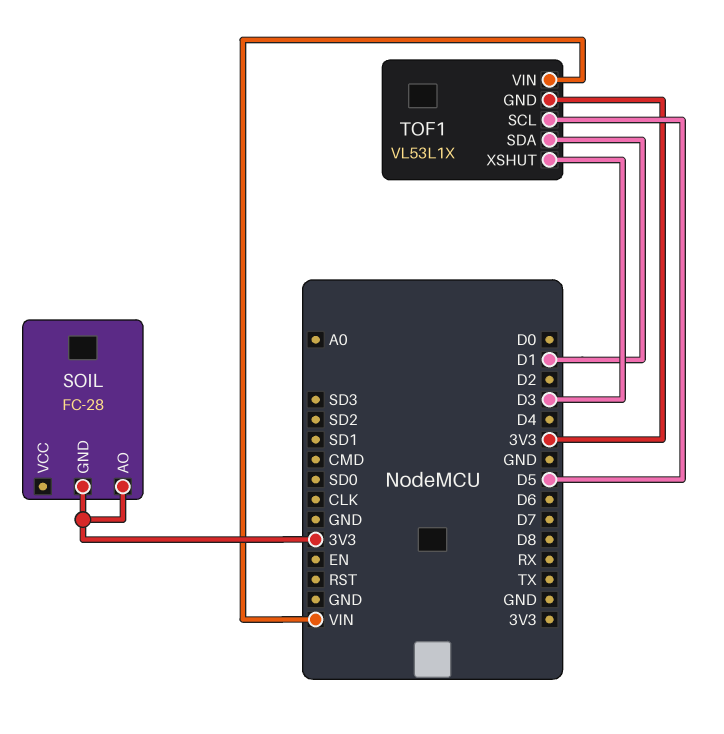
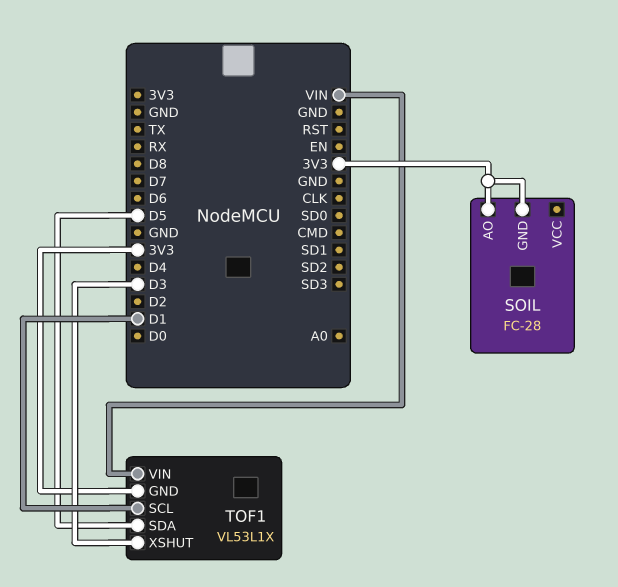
TOF1 pin SCL: D5 -> D1
TOF1 pin SDA: D1 -> D5

